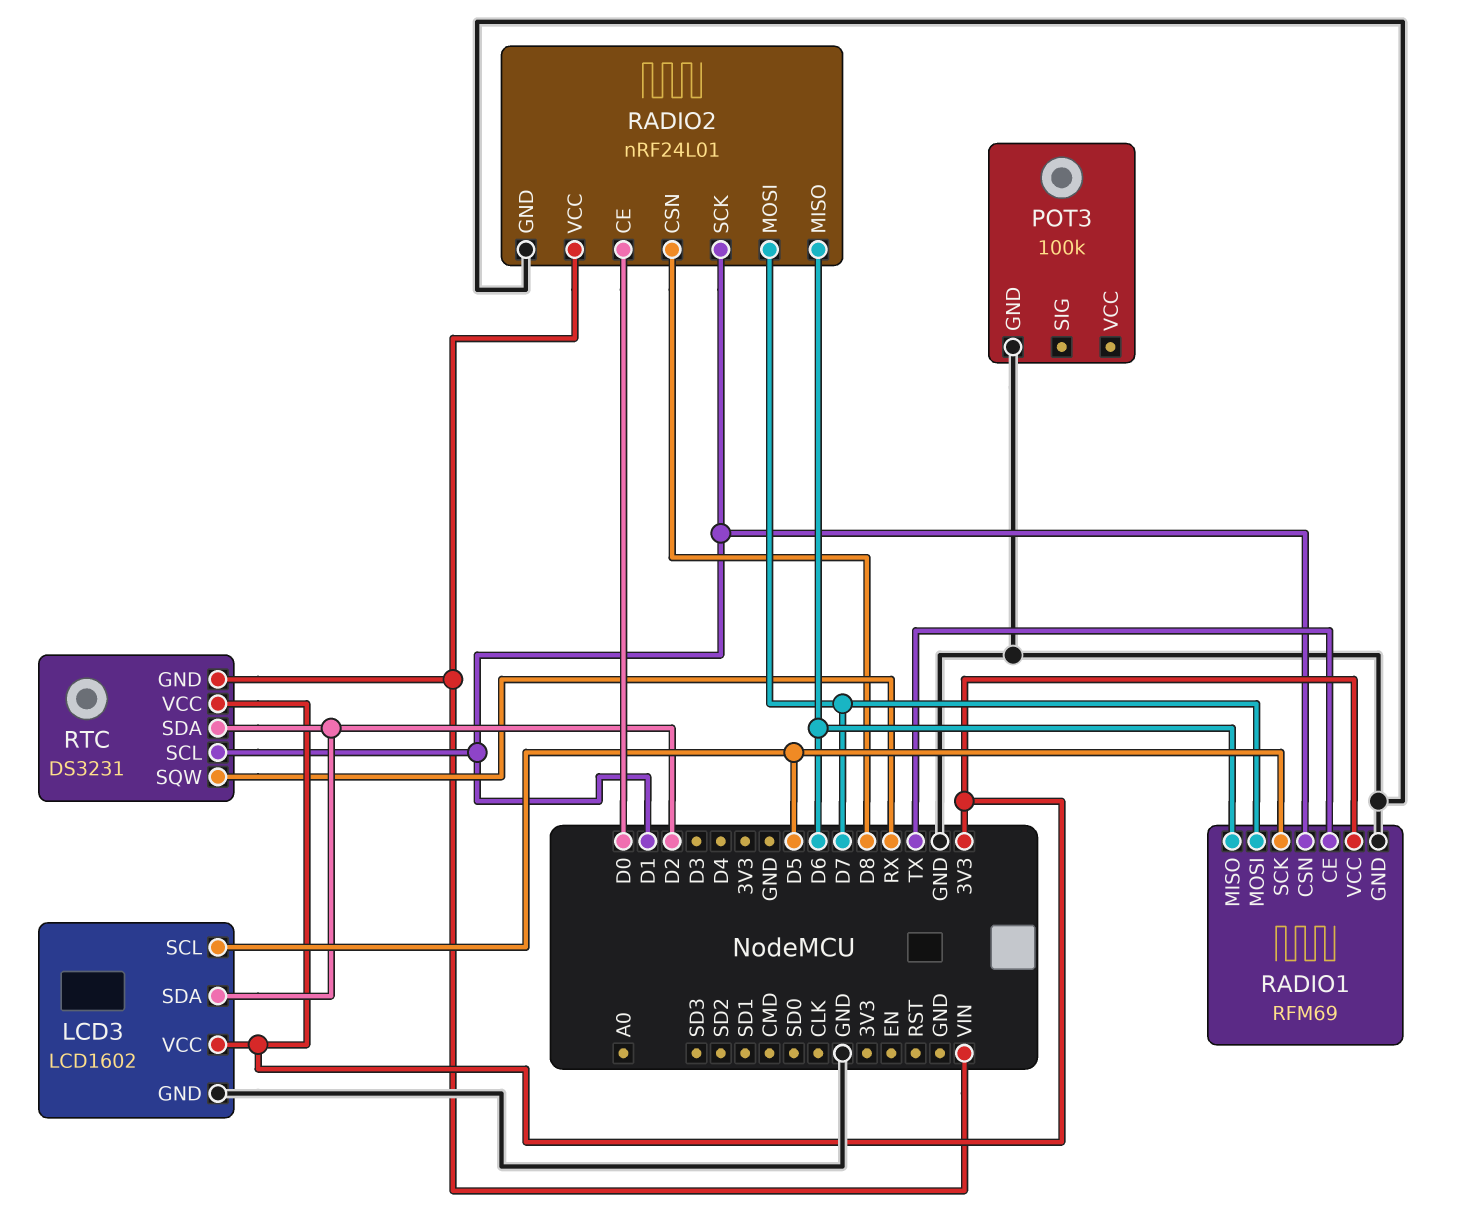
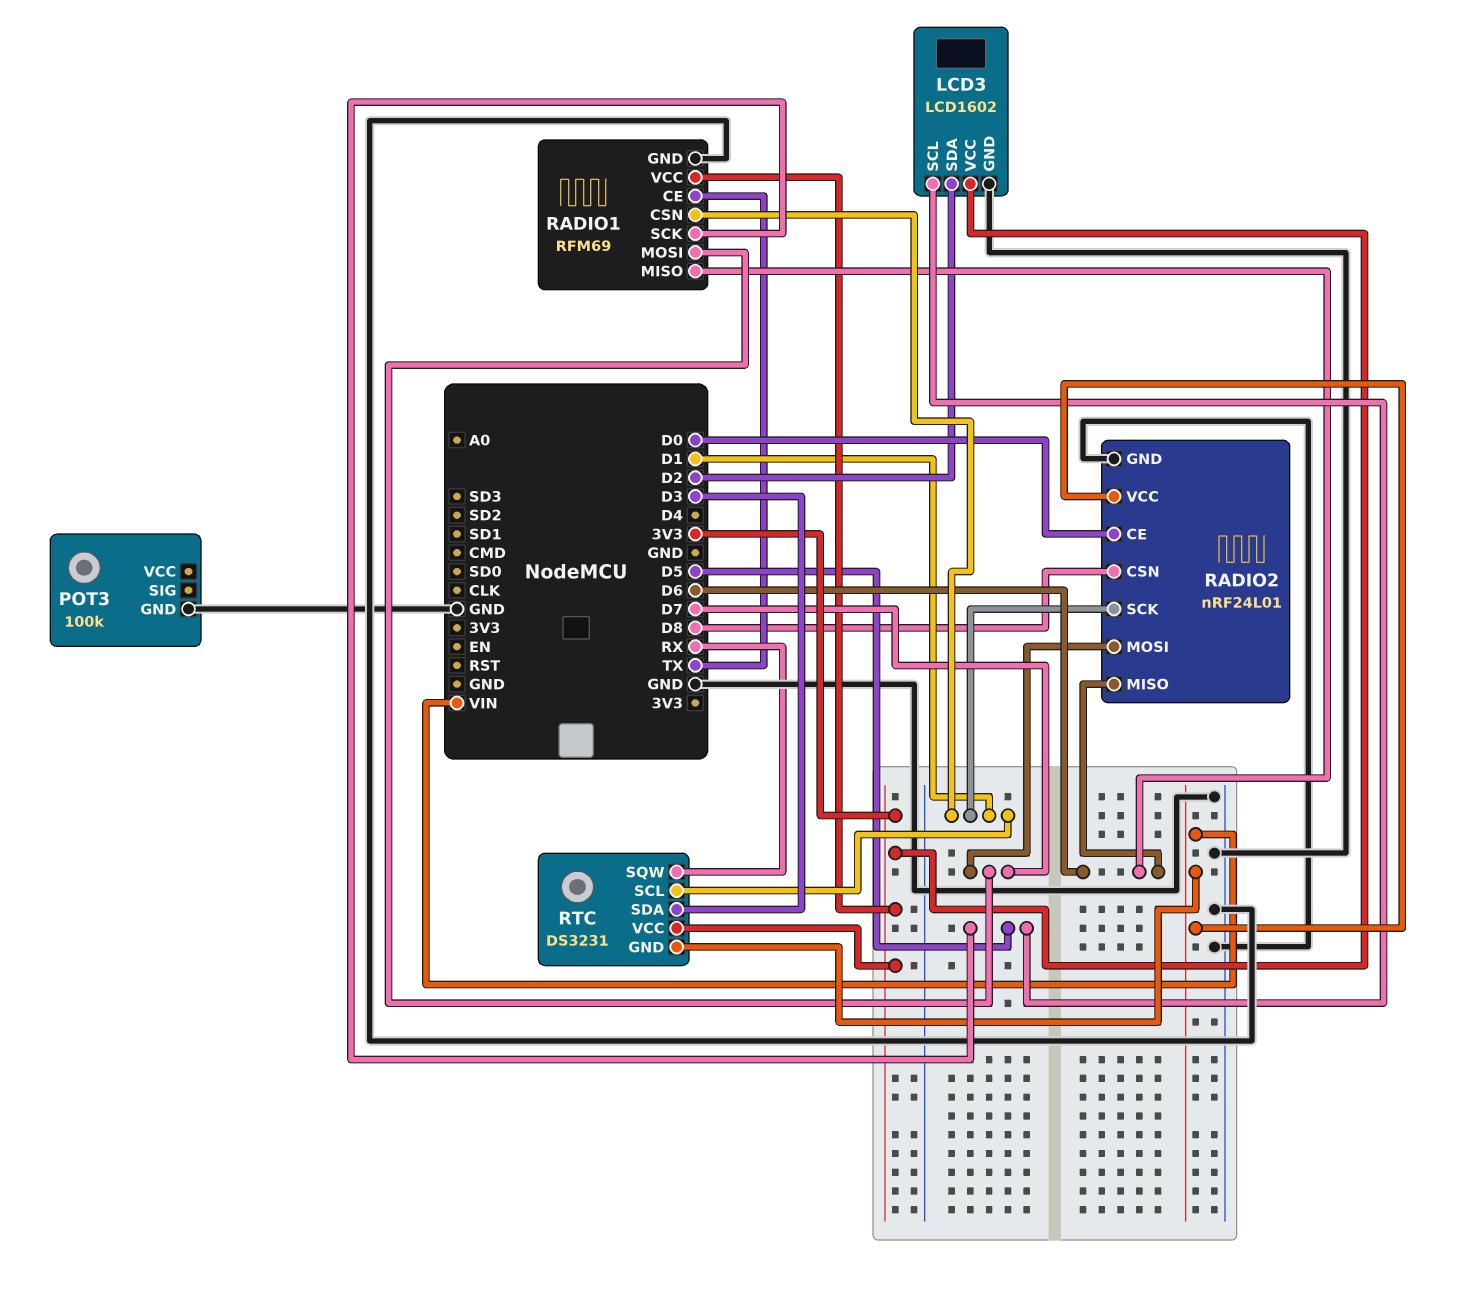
RTC pin SDA: D2 -> D3

